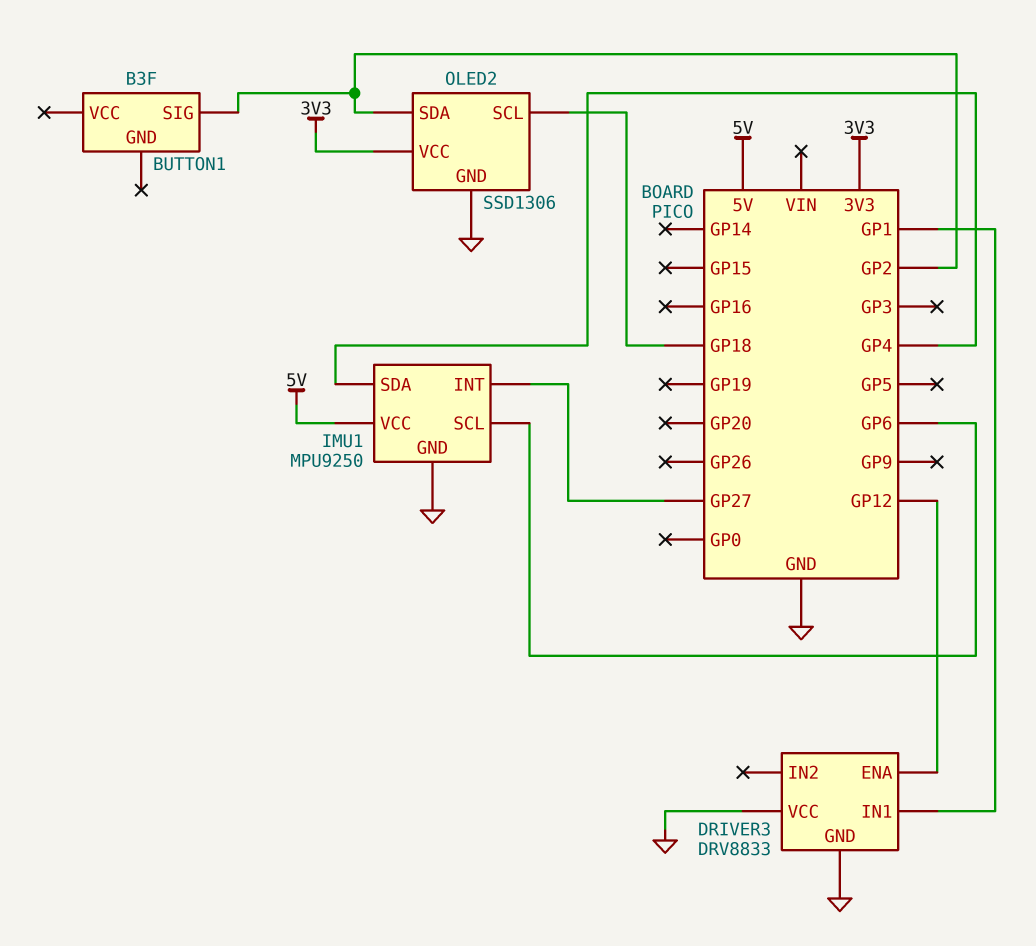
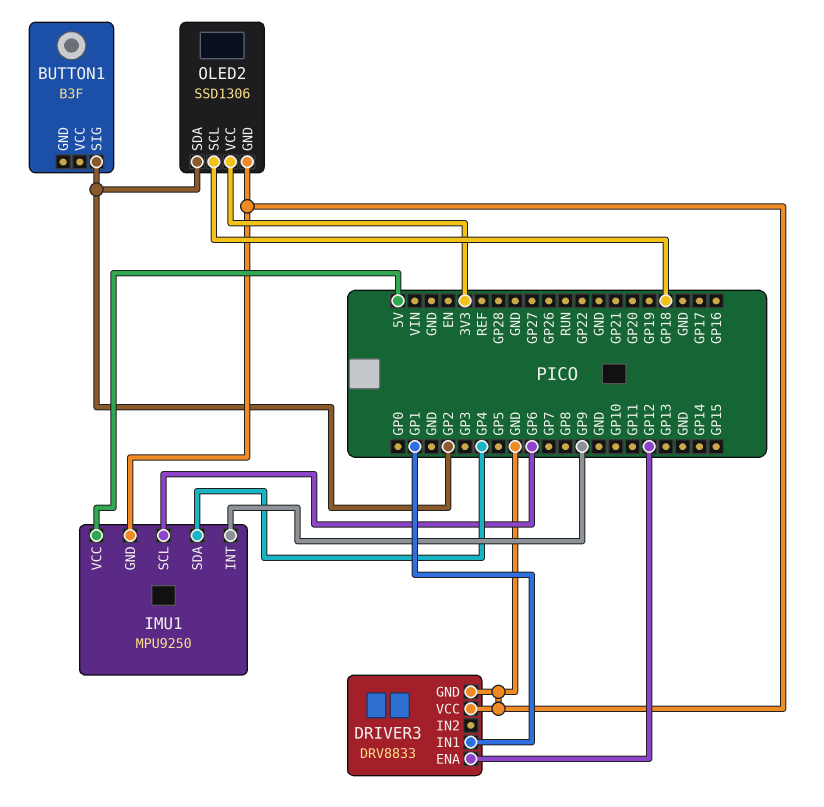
IMU1 pin INT: GP27 -> GP9

